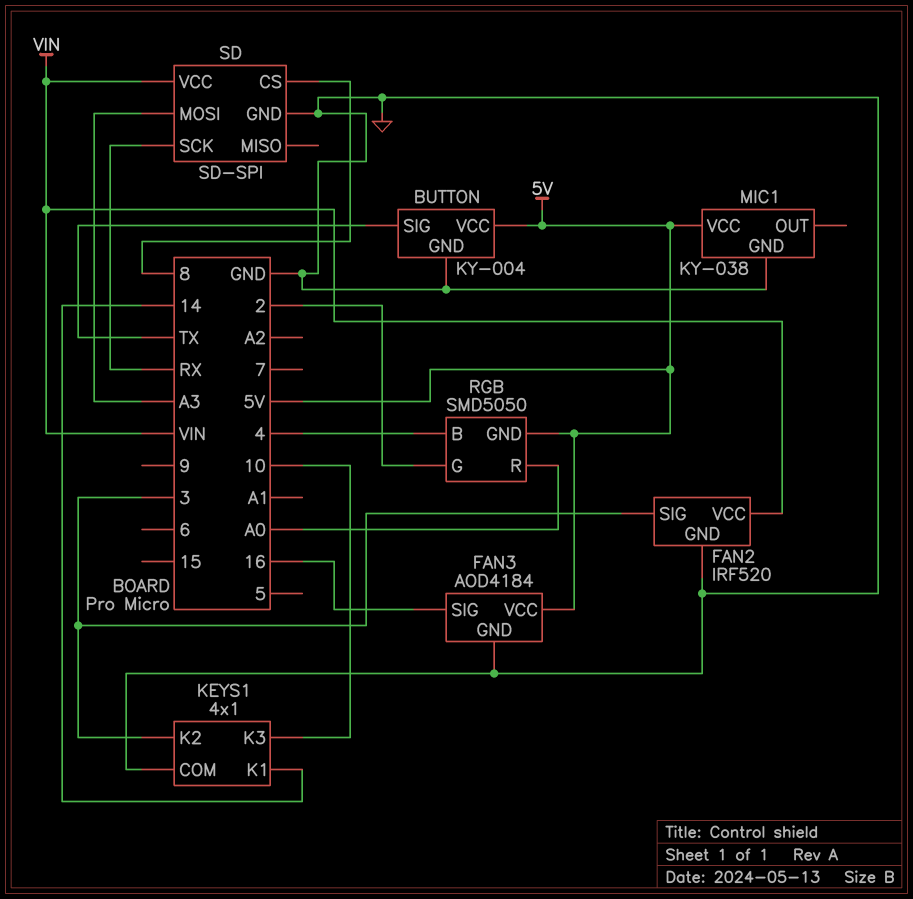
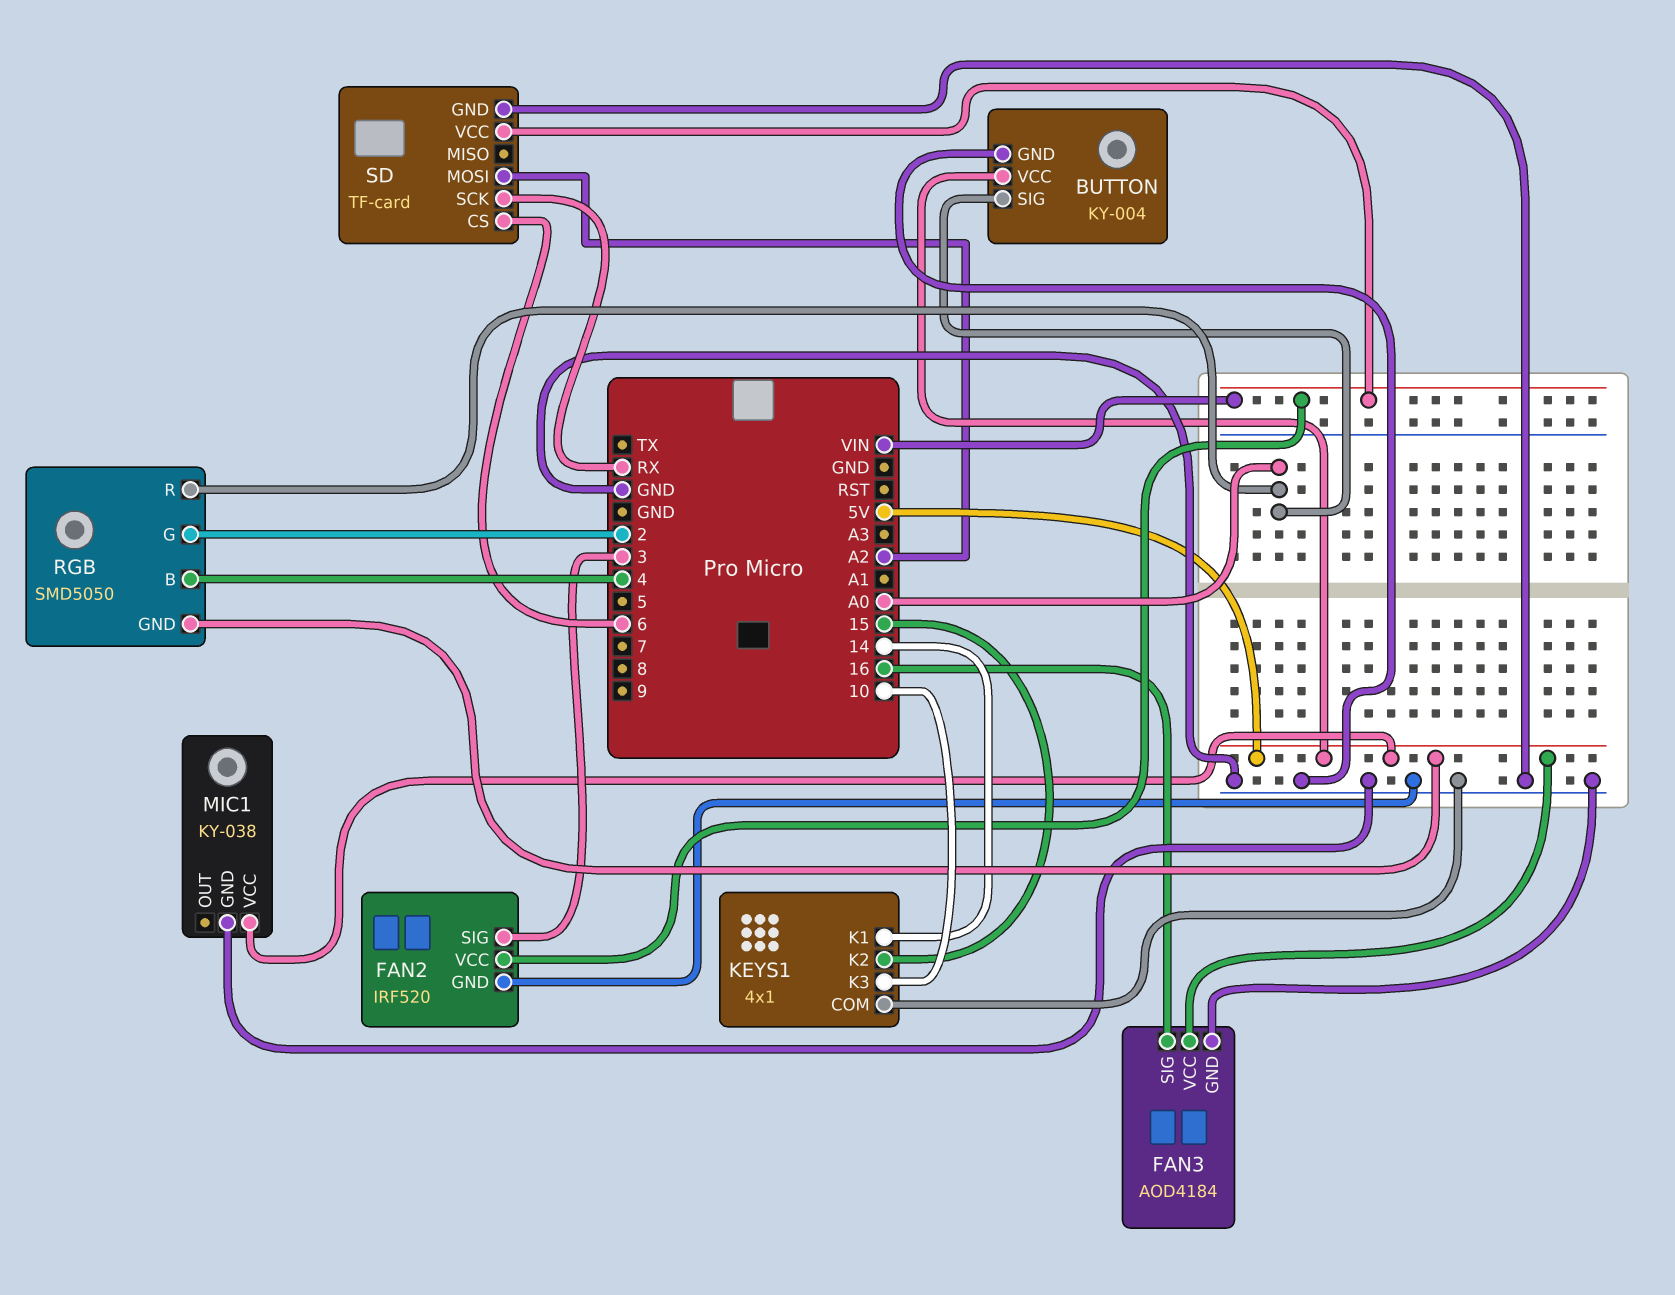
BUTTON pin SIG: TX -> A0
KEYS1 pin K2: 3 -> 15
SD: SD-SPI -> TF-card
SD pin CS: 8 -> 6
SD pin MOSI: A3 -> A2

